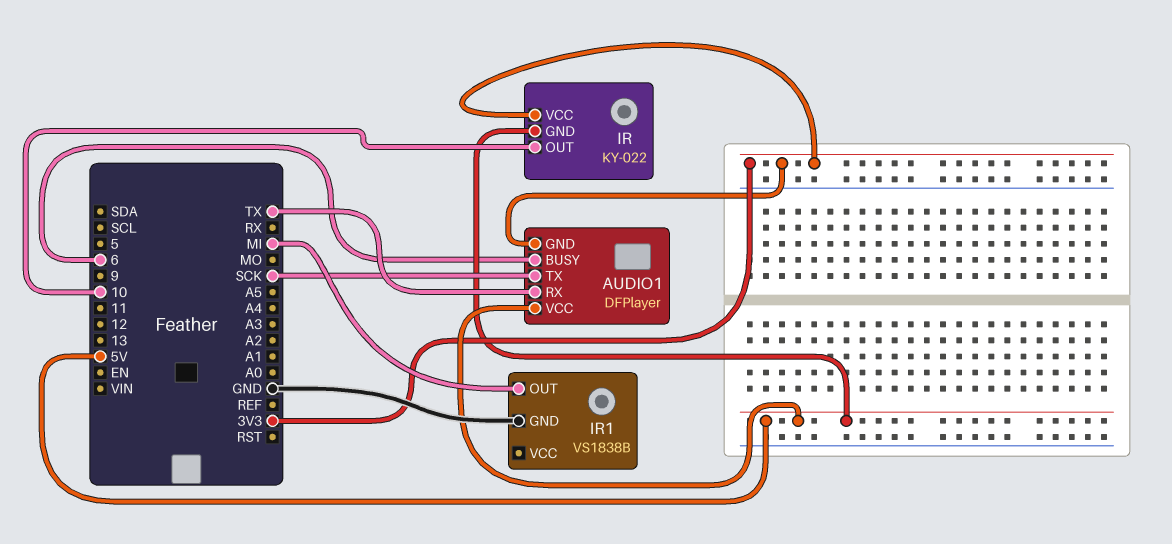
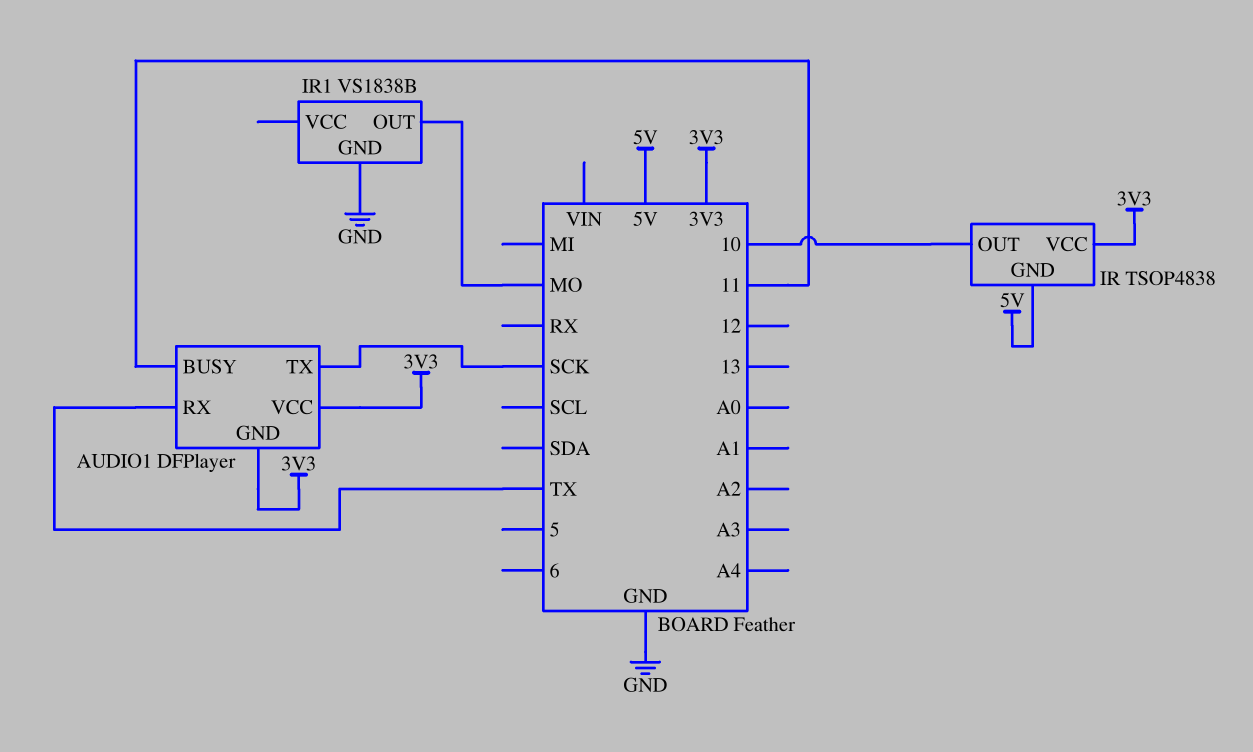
AUDIO1 pin BUSY: 6 -> 11
AUDIO1 pin VCC: 5V -> 3V3
IR: KY-022 -> TSOP4838
IR1 pin OUT: MI -> MO

